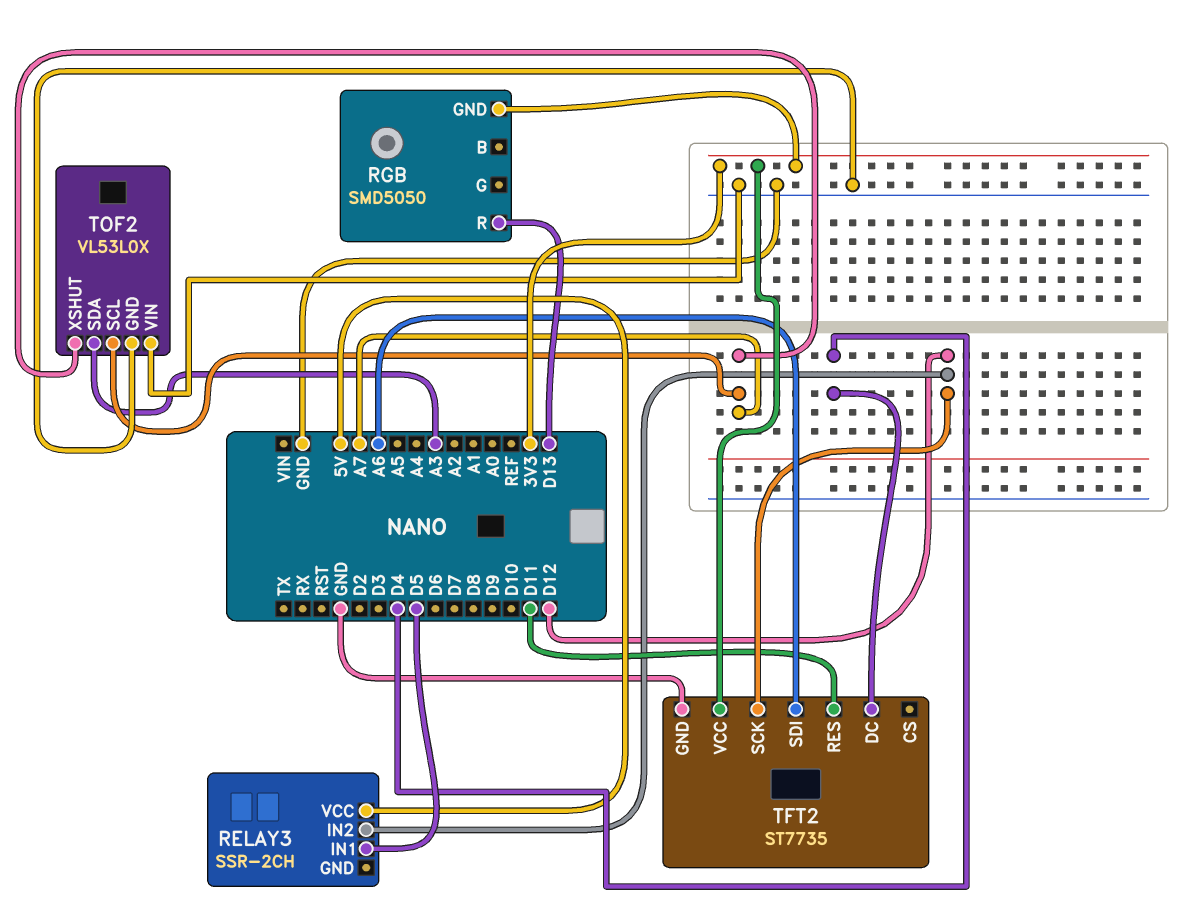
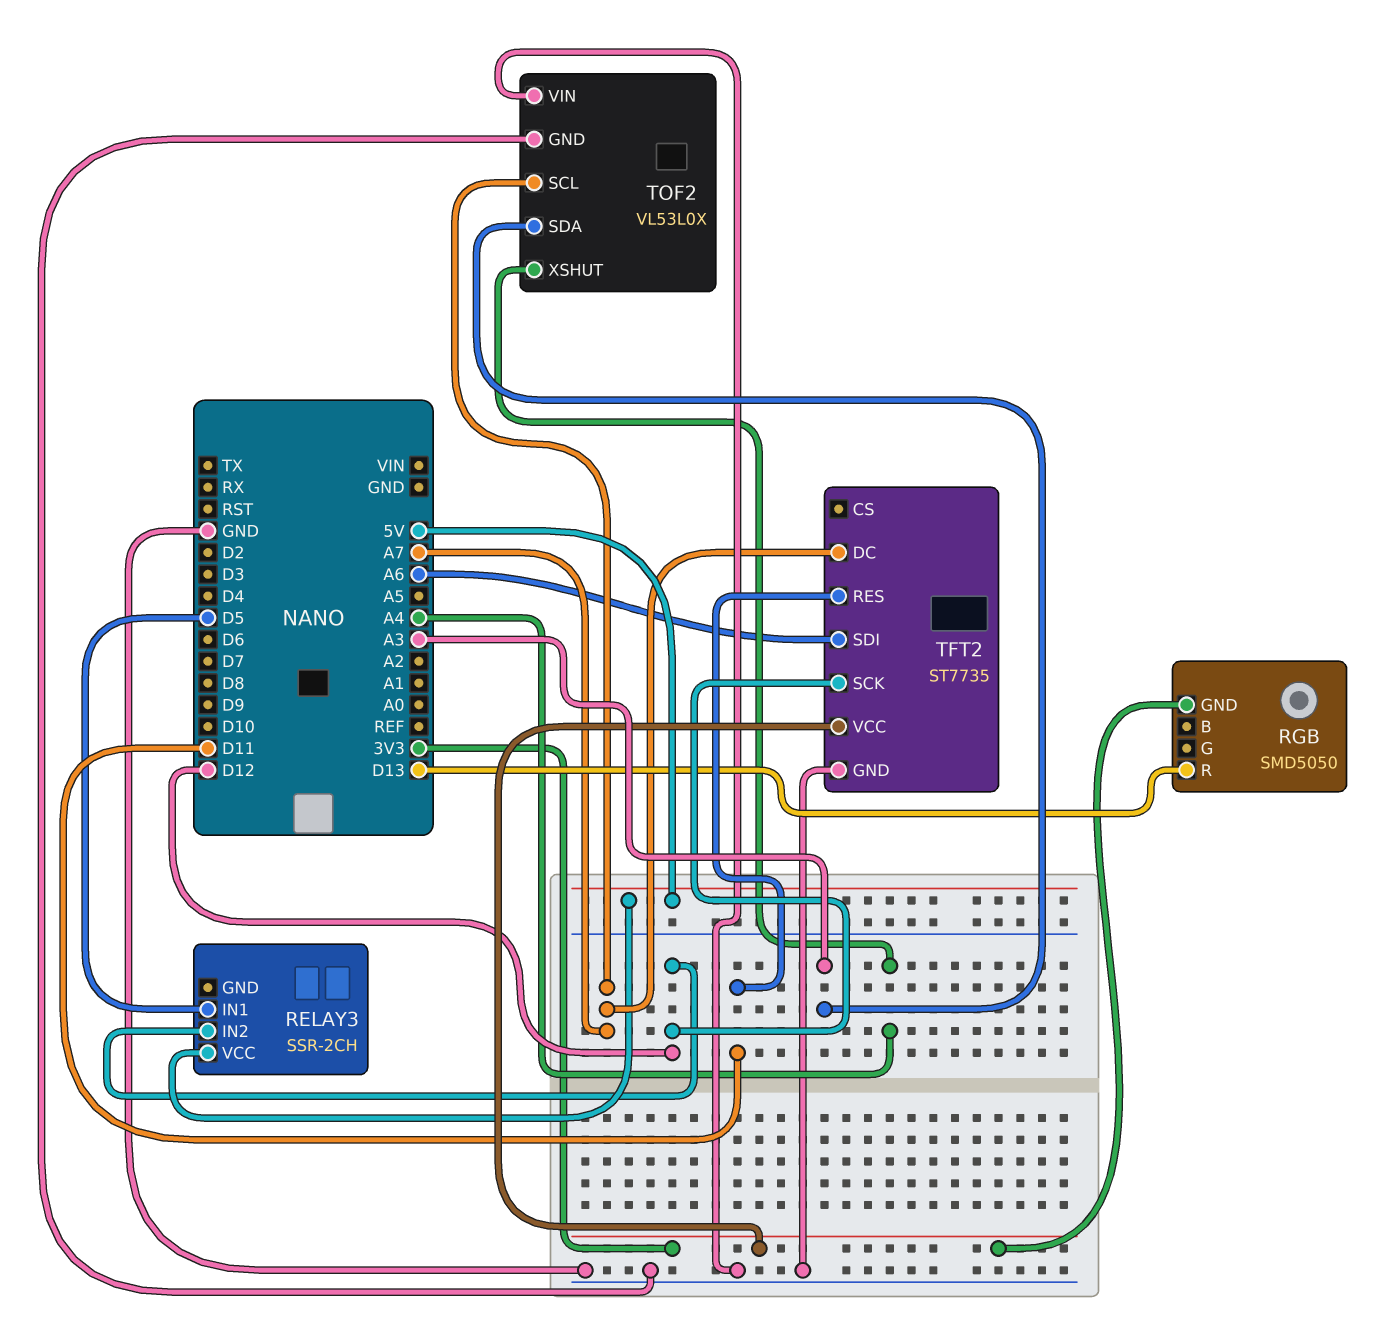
TFT2 pin DC: D4 -> A7
TOF2 pin XSHUT: A7 -> A4

